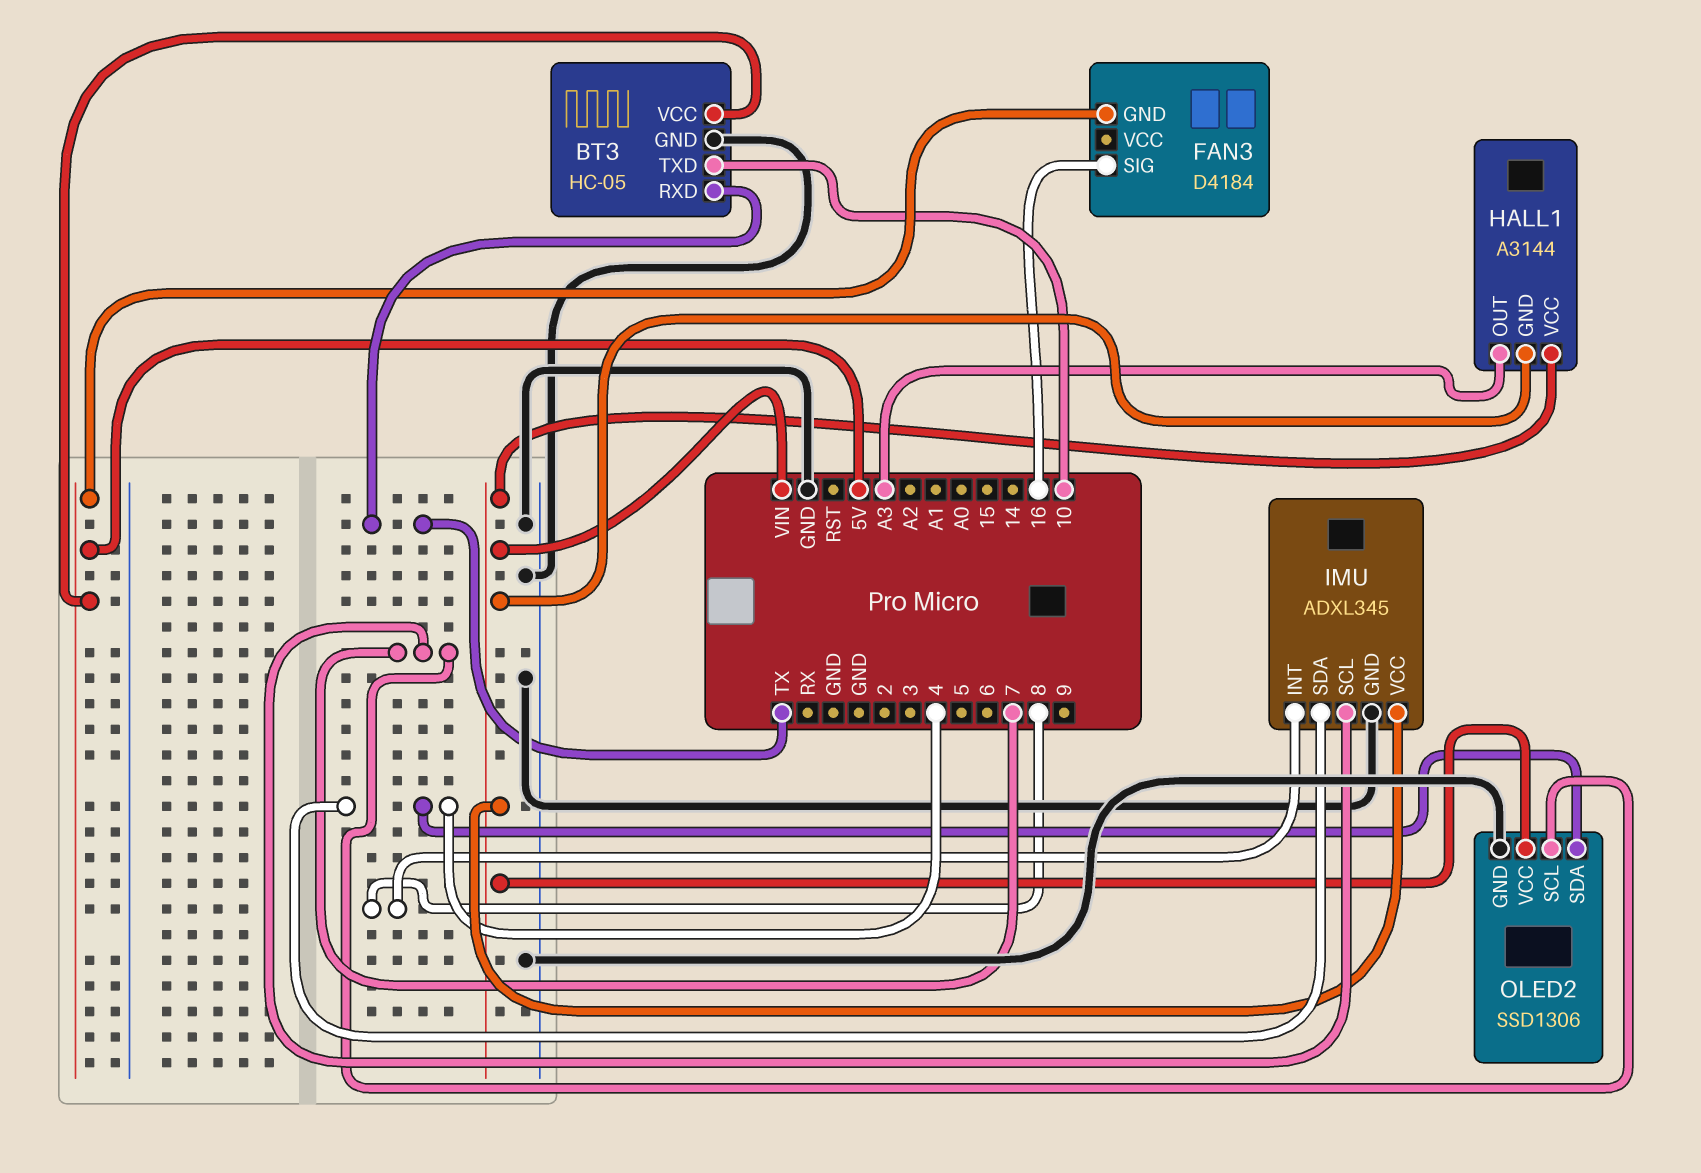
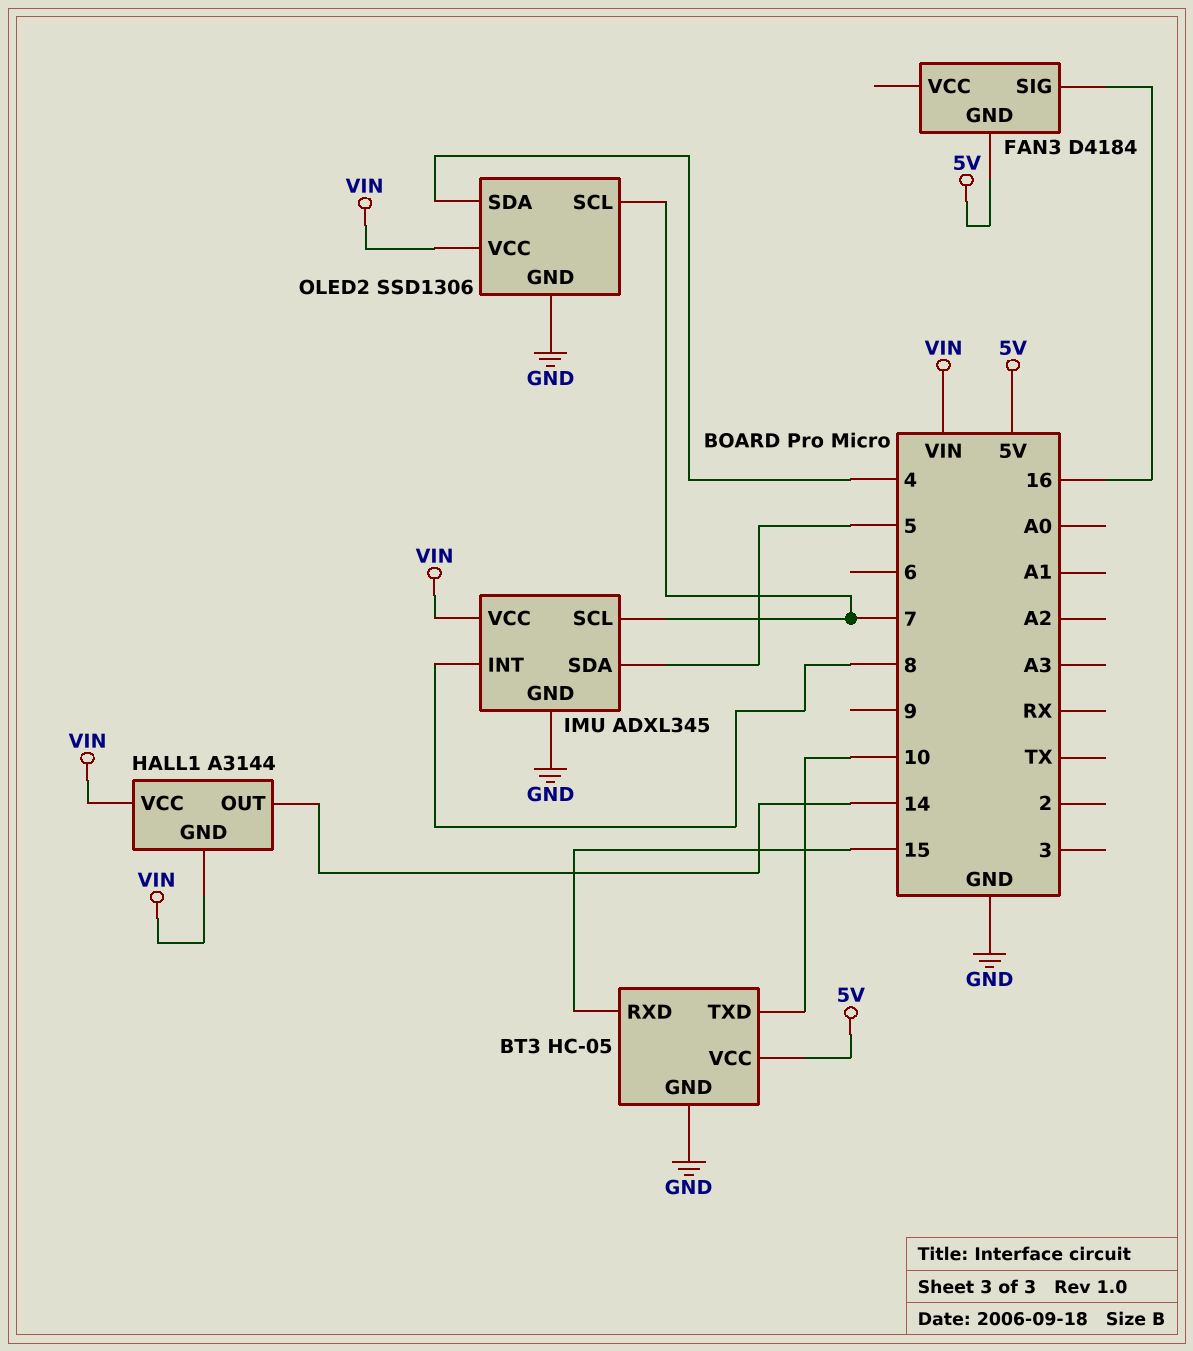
BT3 pin RXD: TX -> 15
HALL1 pin OUT: A3 -> 14
IMU pin SDA: 4 -> 5

